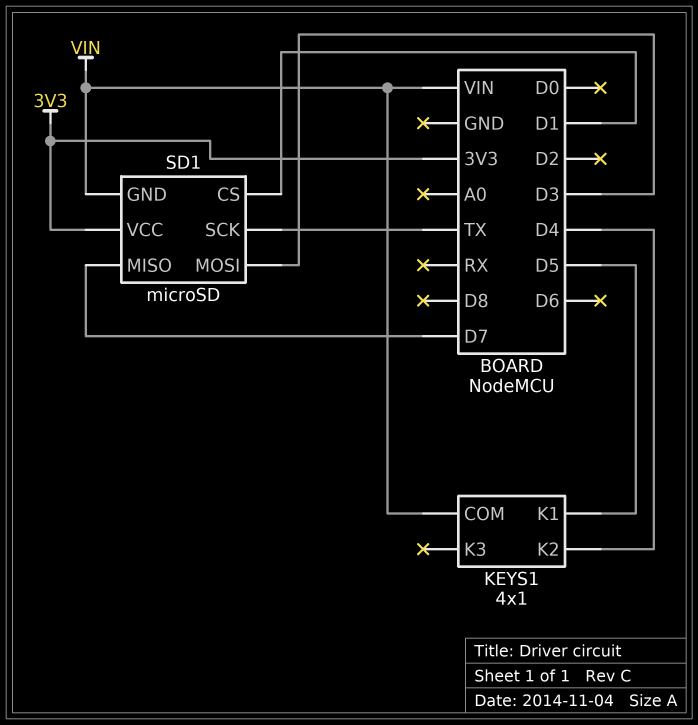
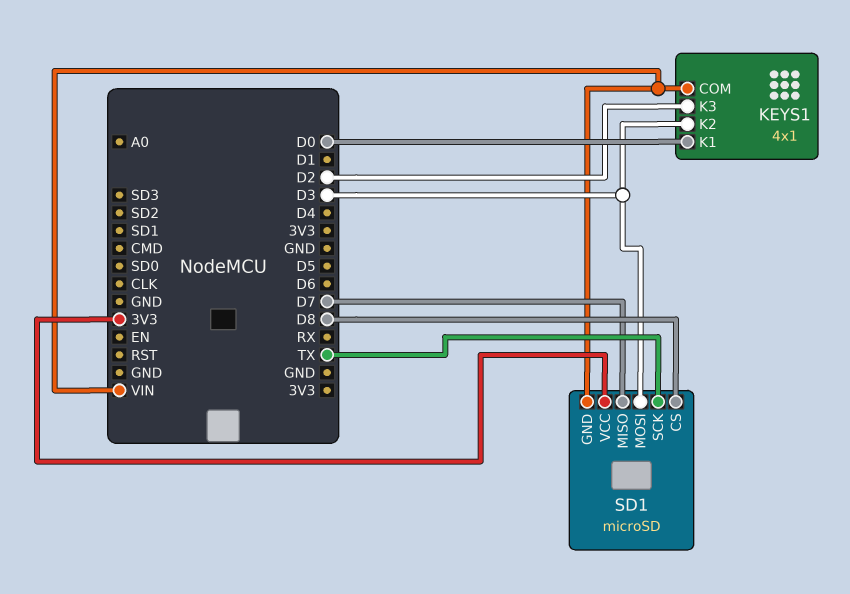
KEYS1 pin K1: D5 -> D0
KEYS1 pin K2: D4 -> D3
KEYS1 pin K3: none -> D2
SD1 pin CS: D1 -> D8

